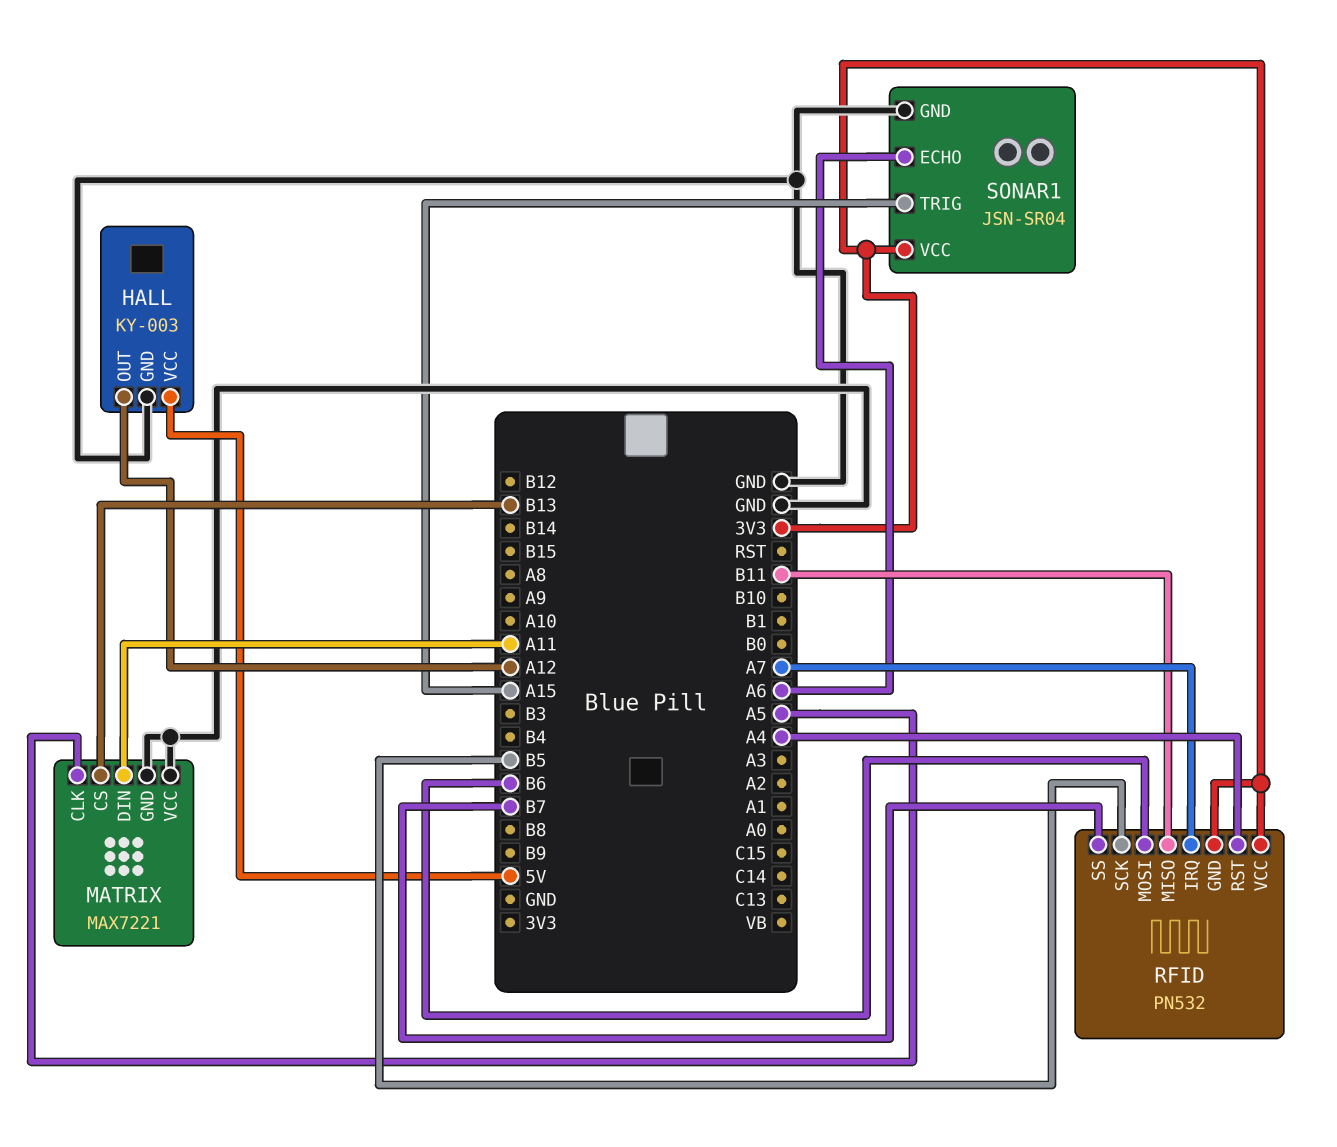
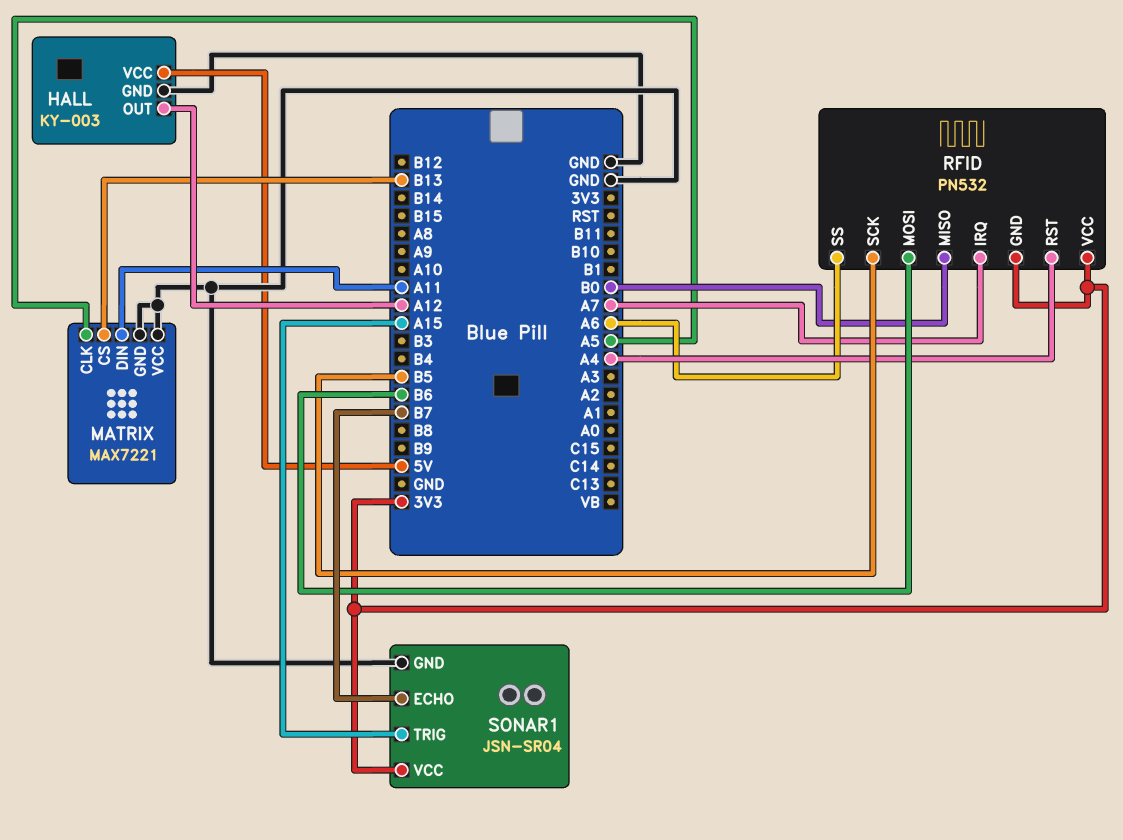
RFID pin MISO: B11 -> B0
RFID pin SS: B7 -> A6
SONAR1 pin ECHO: A6 -> B7

